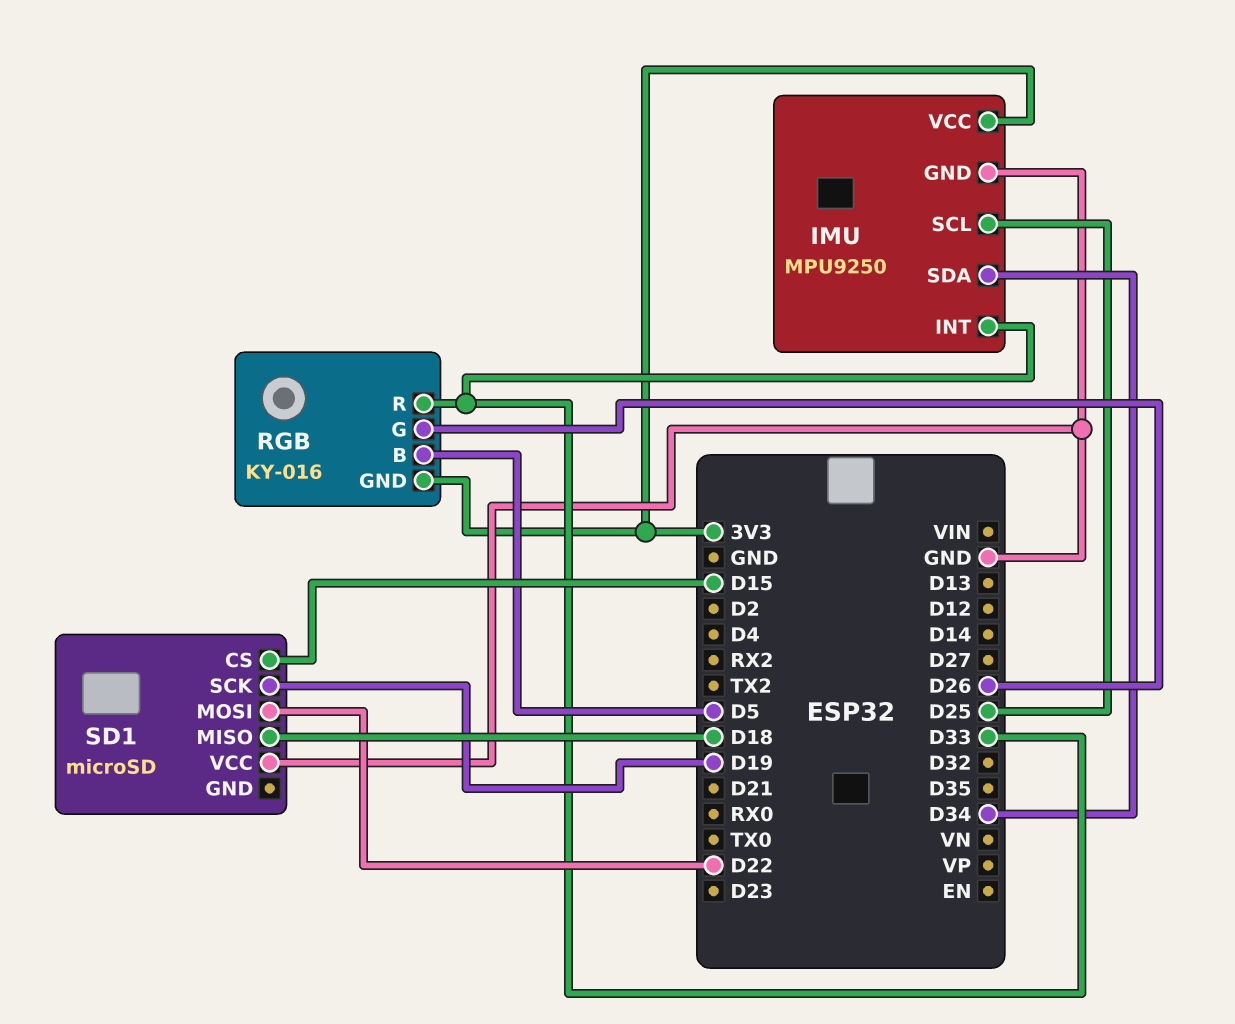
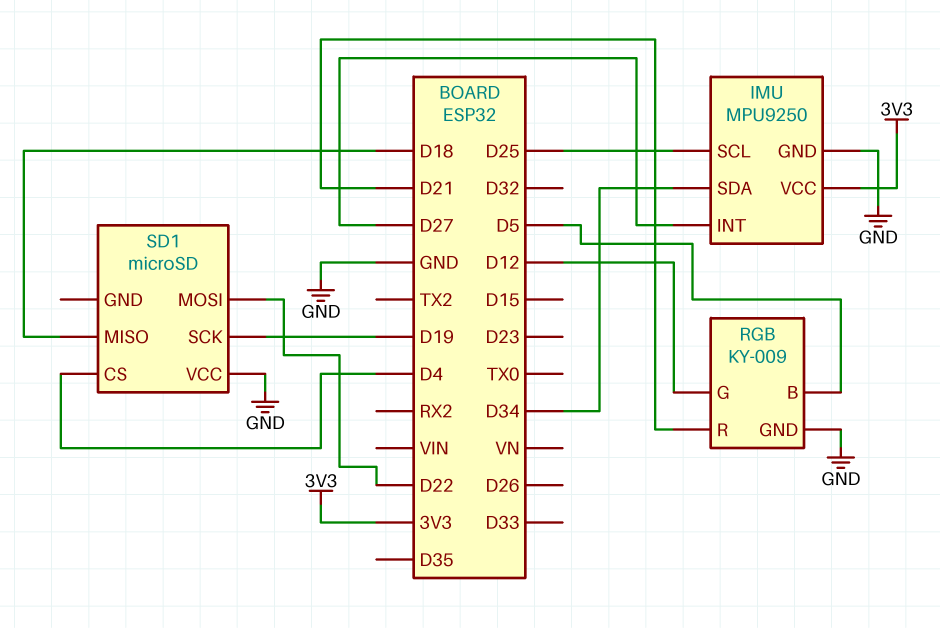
IMU pin INT: D33 -> D27
RGB: KY-016 -> KY-009
RGB pin G: D26 -> D12
RGB pin GND: 3V3 -> GND
RGB pin R: D33 -> D21
SD1 pin CS: D15 -> D4

